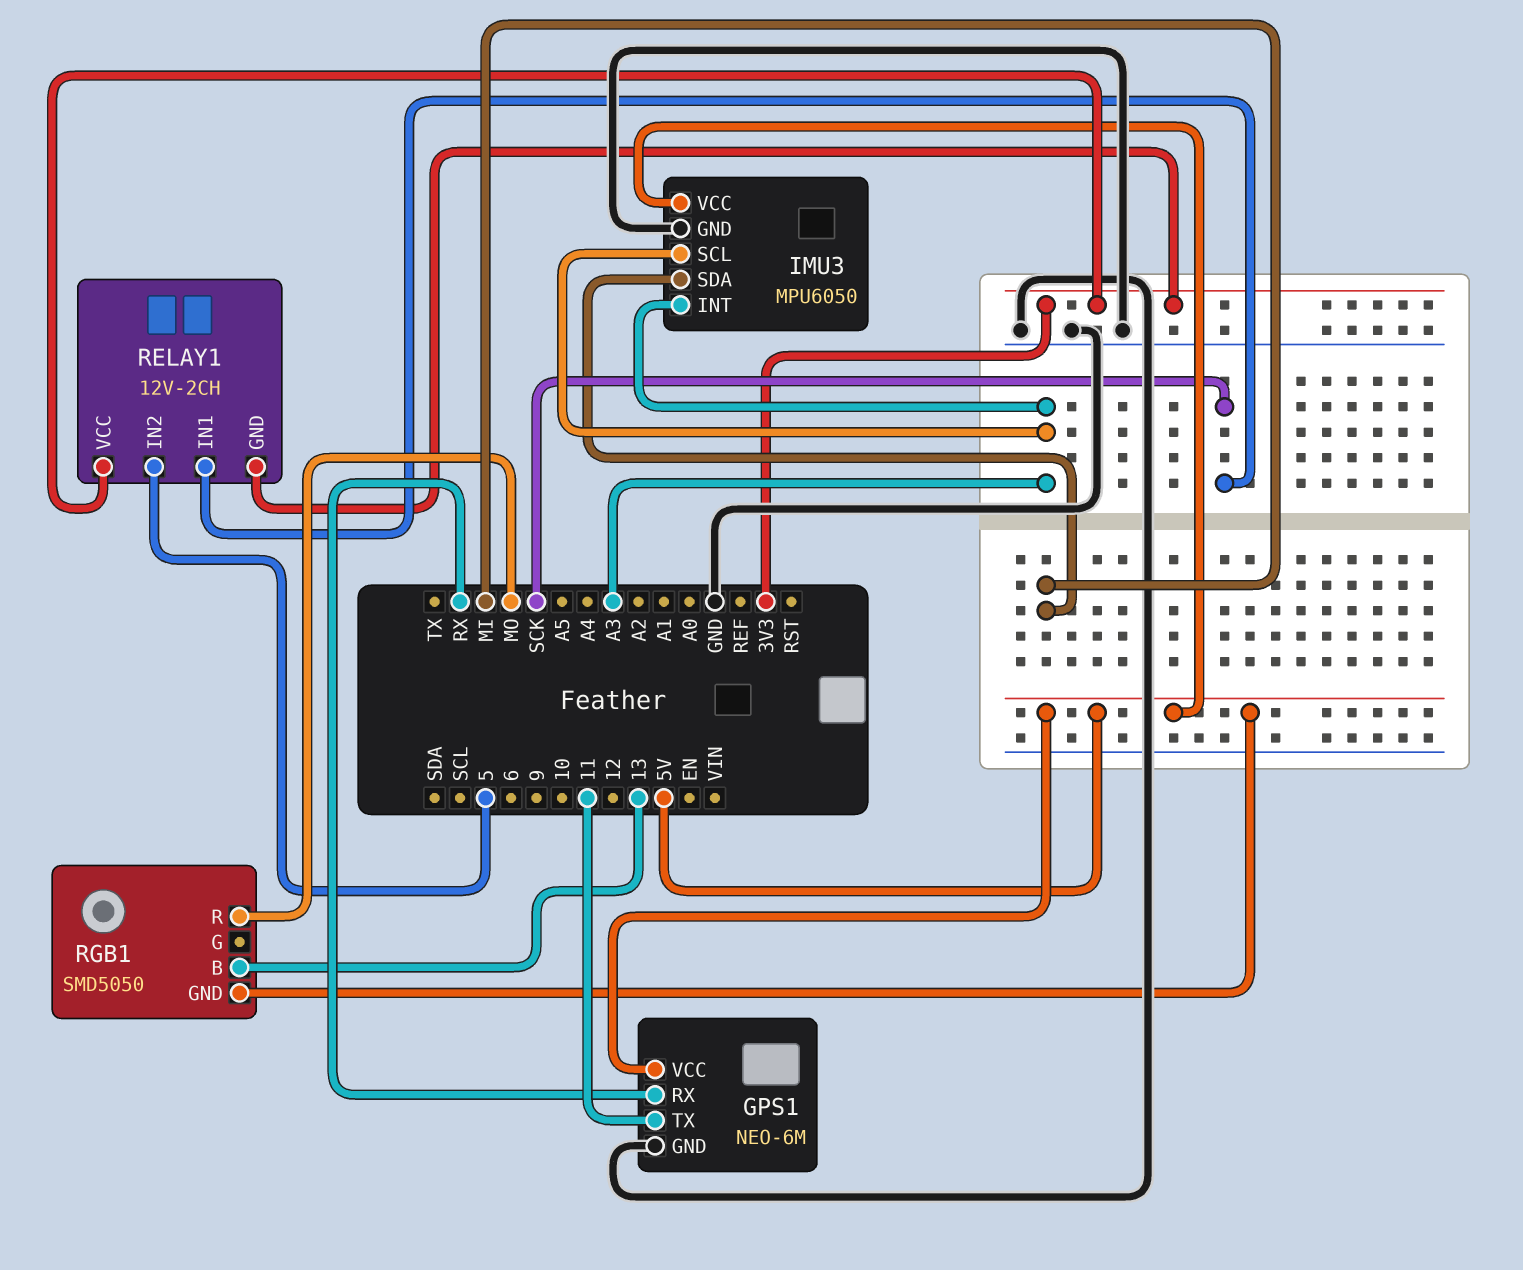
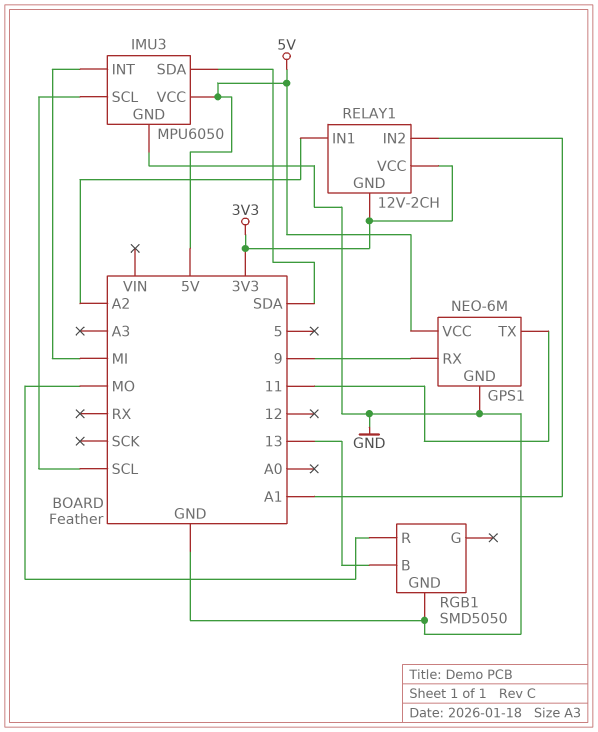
GPS1 pin RX: RX -> 9
IMU3 pin INT: A3 -> MI
IMU3 pin SCL: A3 -> SCL
IMU3 pin SDA: MI -> SDA
RELAY1 pin IN1: SCK -> A2
RELAY1 pin IN2: 5 -> A1
RGB1 pin GND: 5V -> GND

